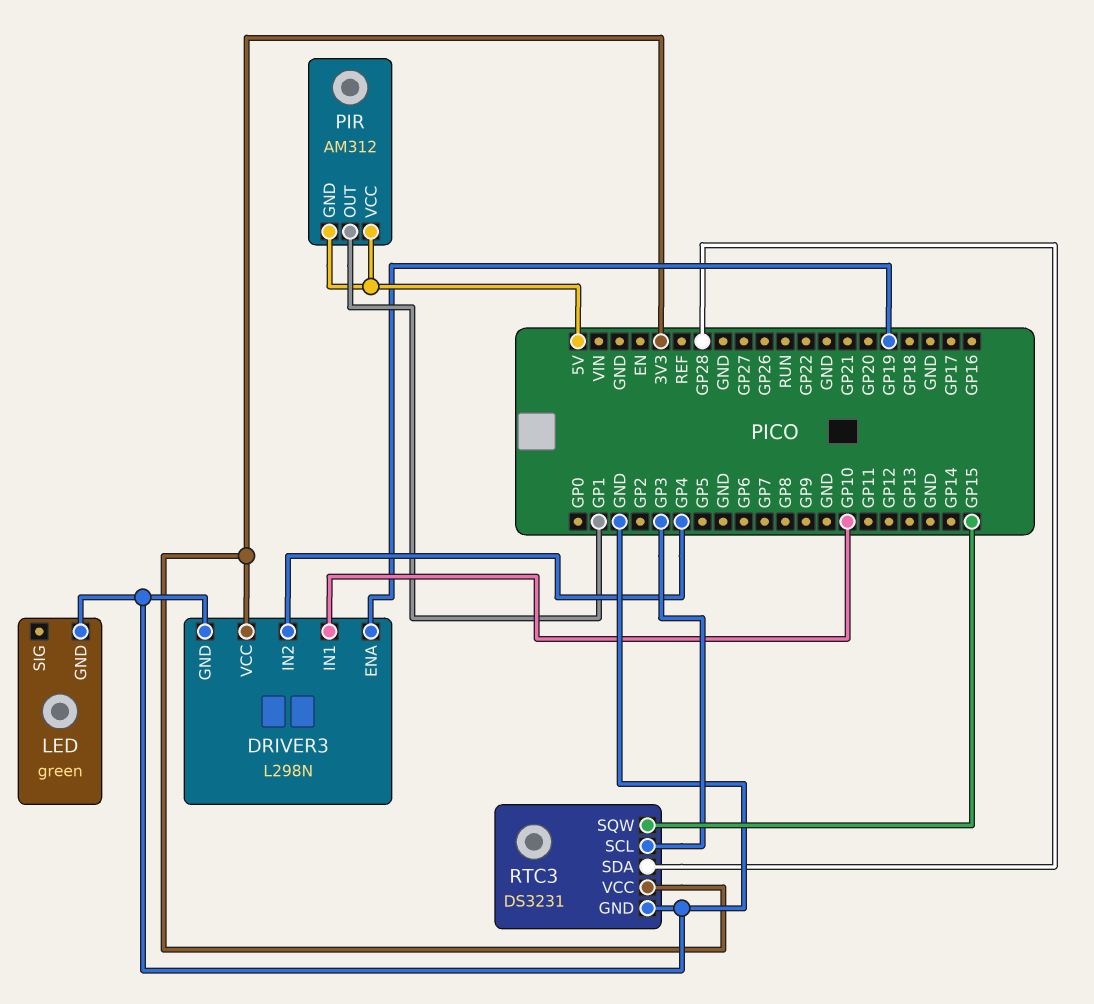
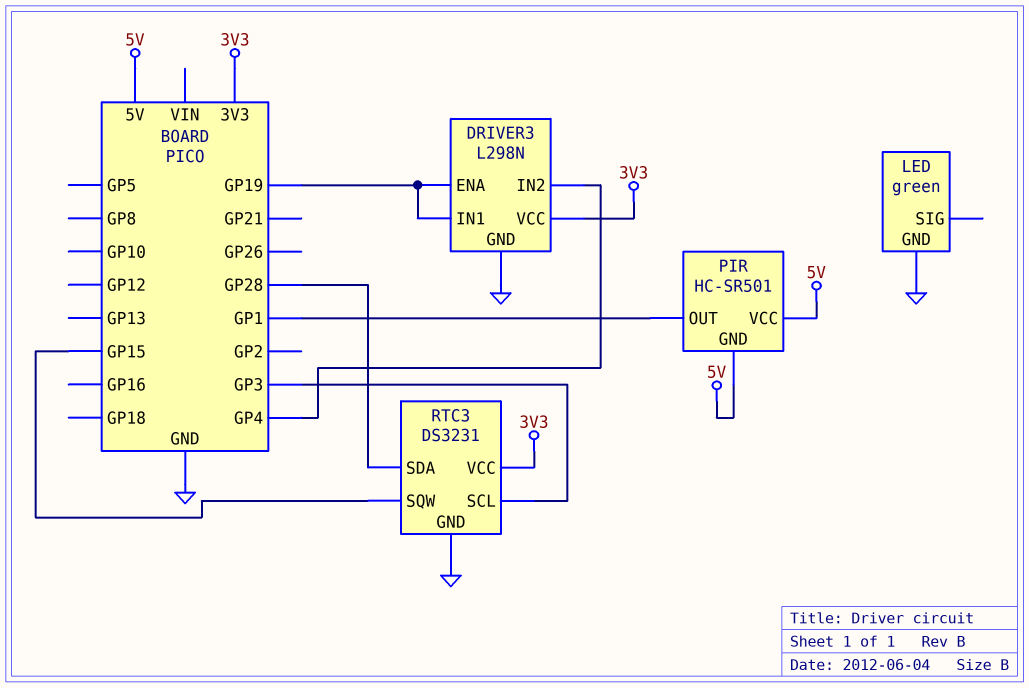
DRIVER3 pin IN1: GP10 -> GP19
PIR: AM312 -> HC-SR501

